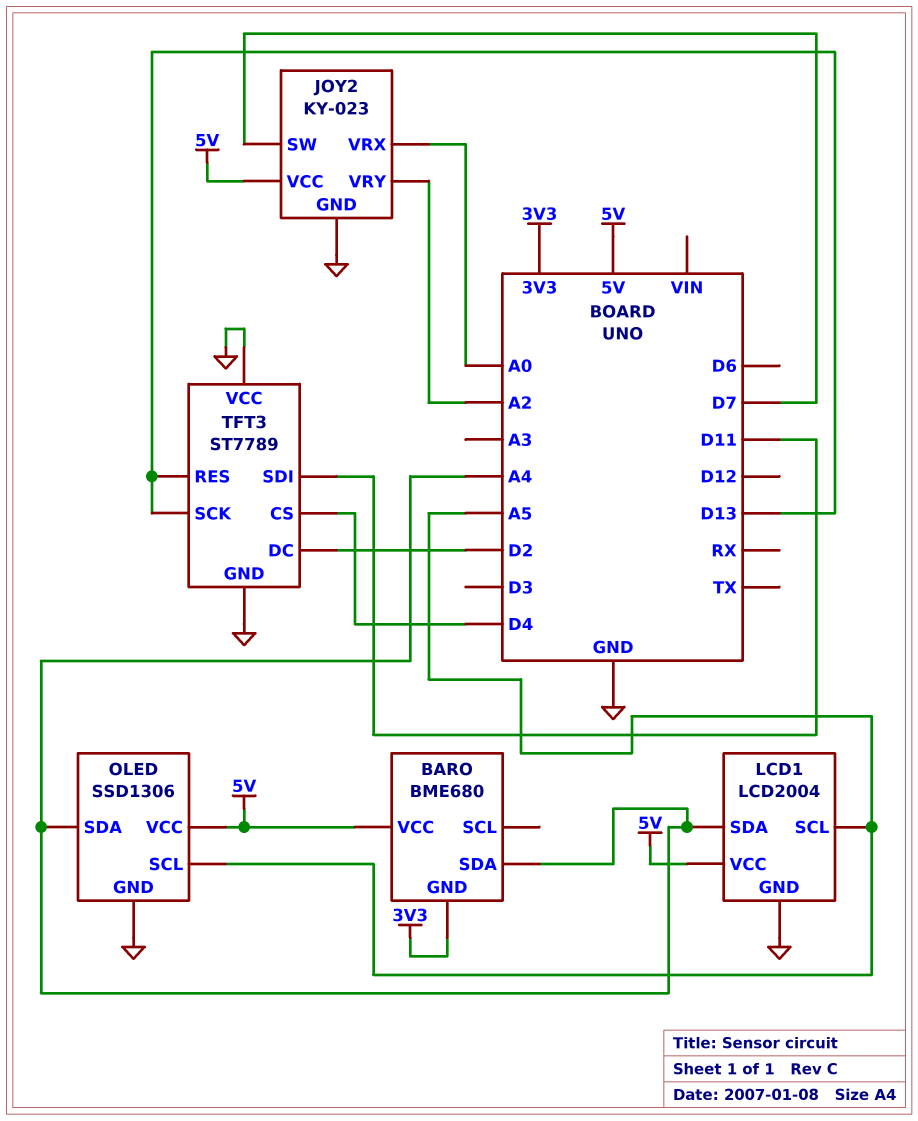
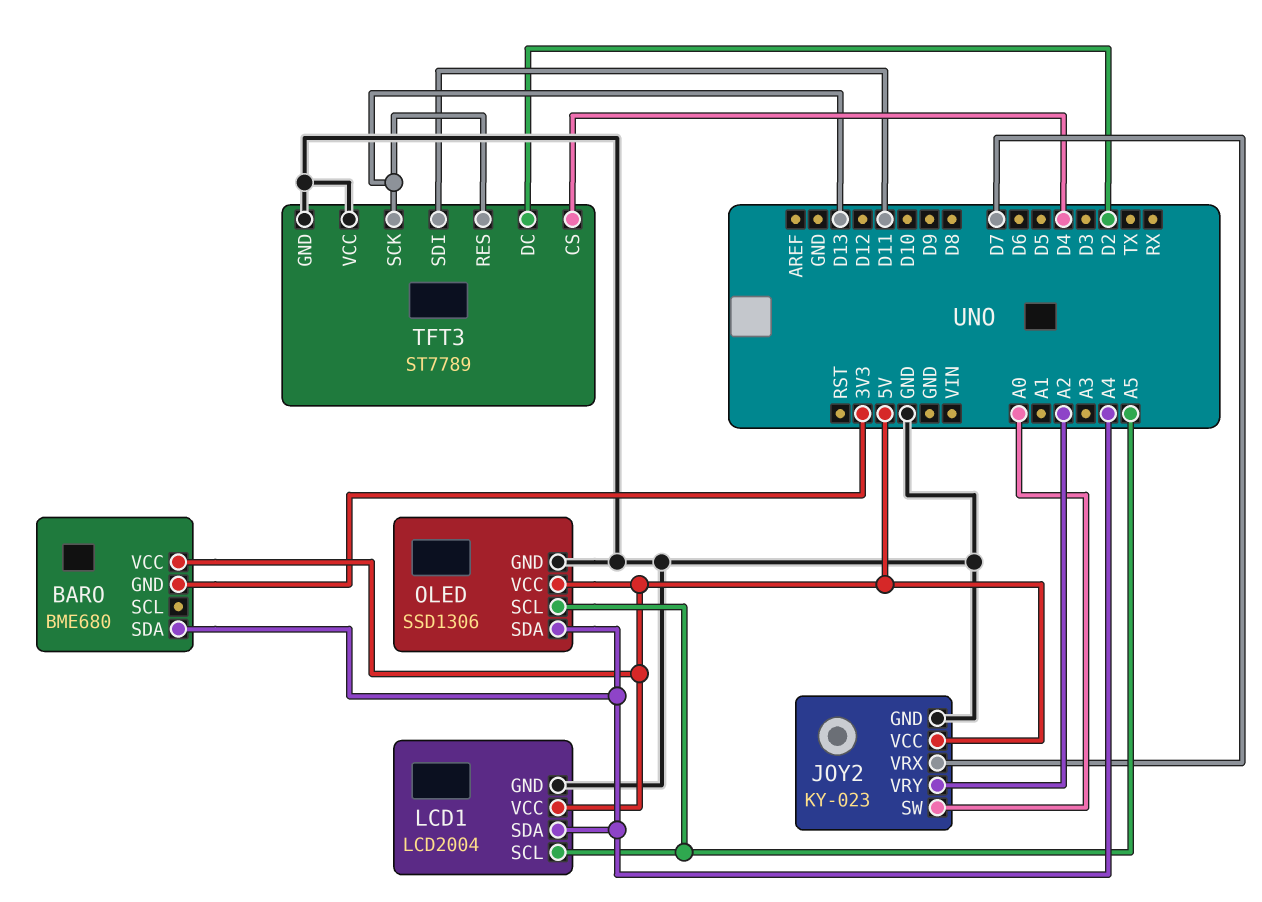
JOY2 pin SW: D7 -> A0
JOY2 pin VRX: A0 -> D7

